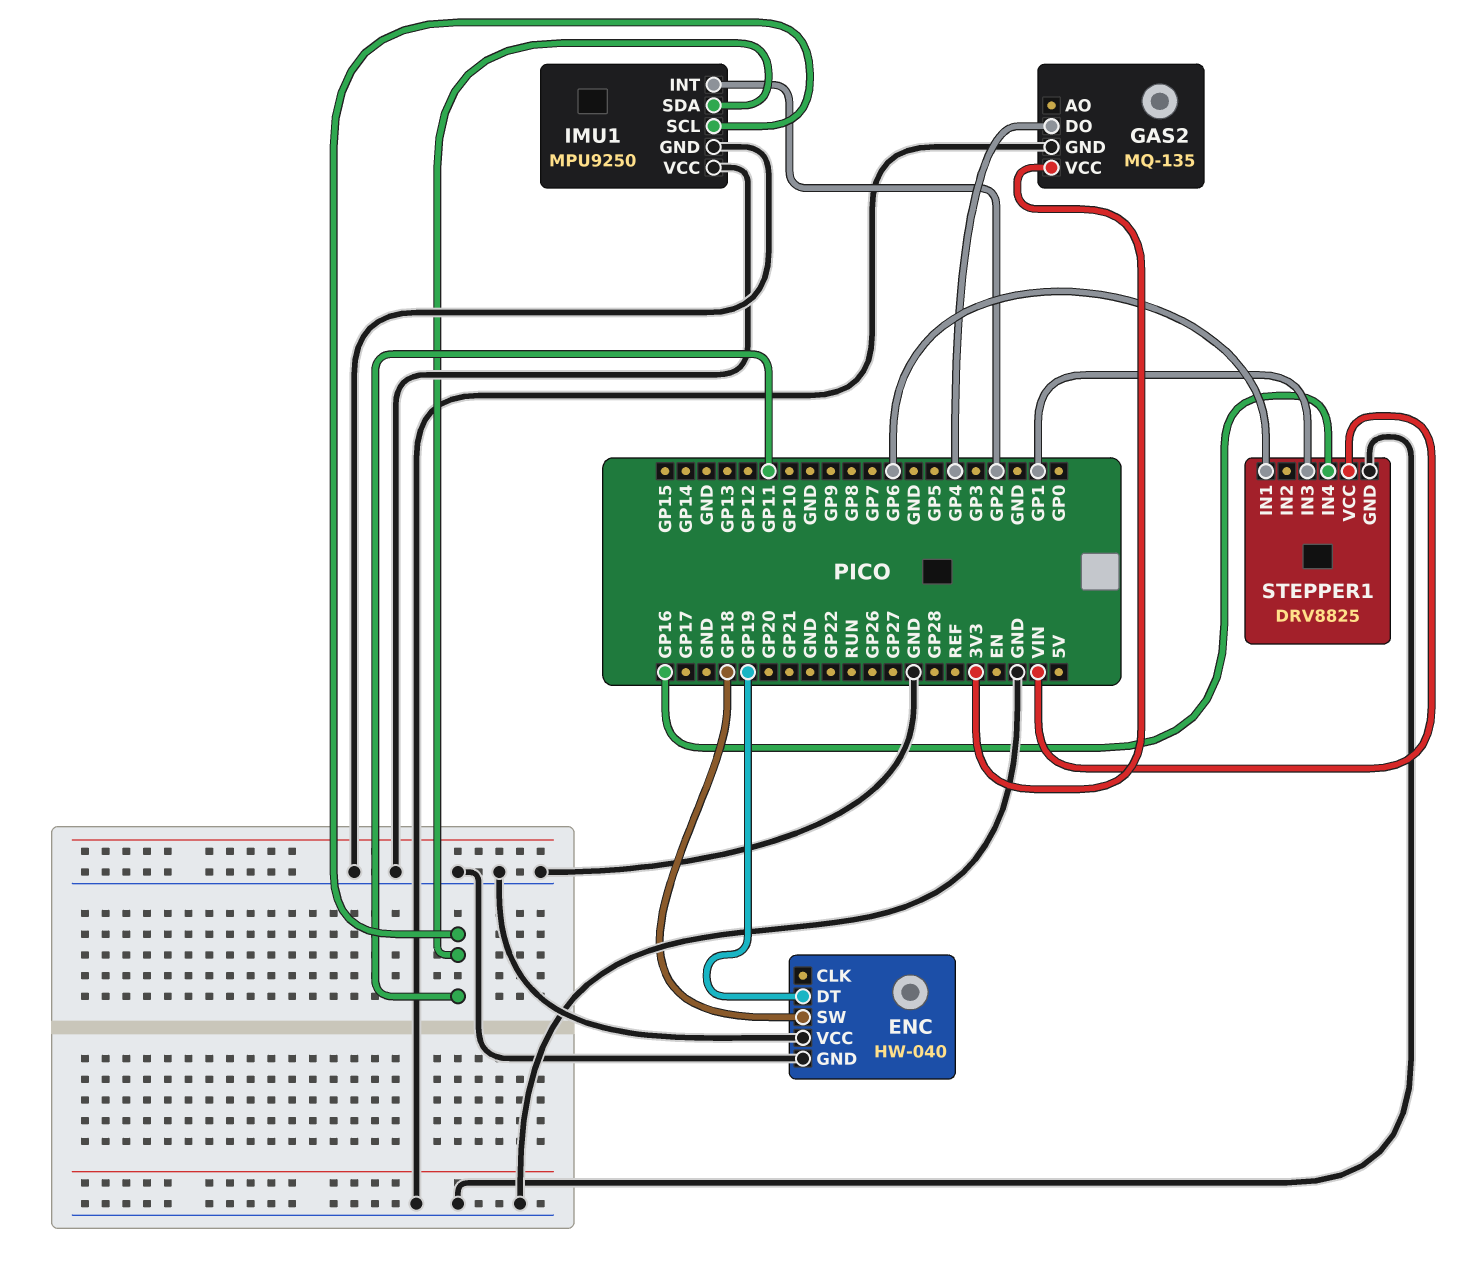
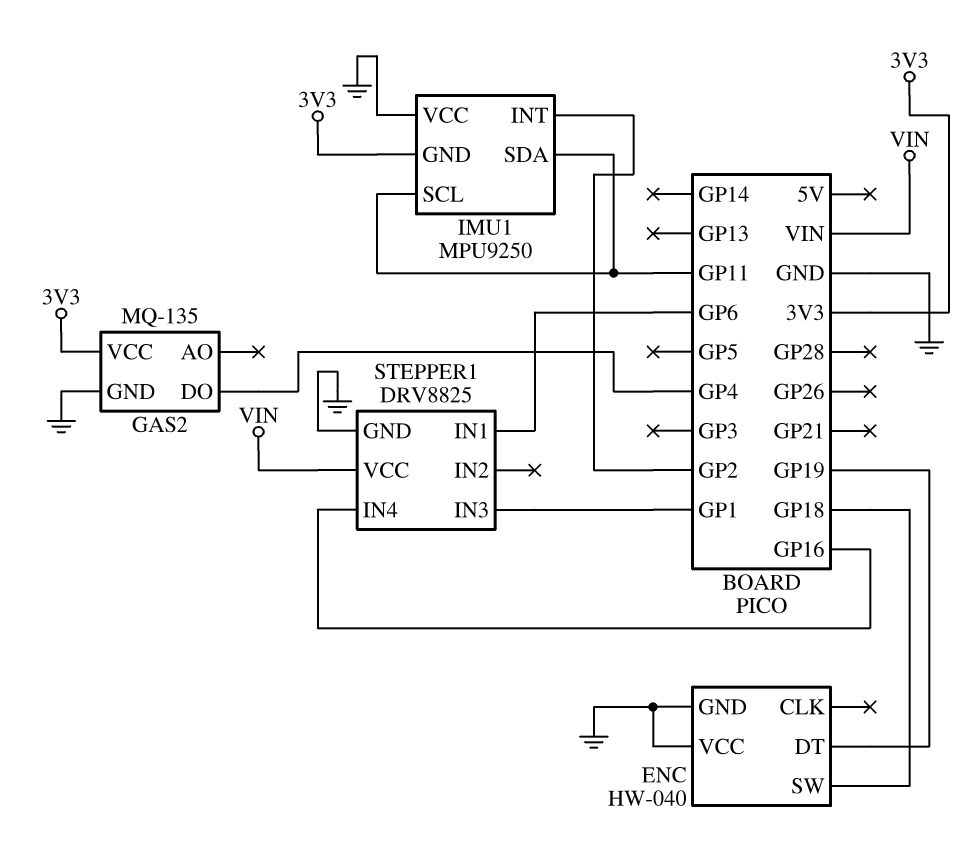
IMU1 pin GND: GND -> 3V3

